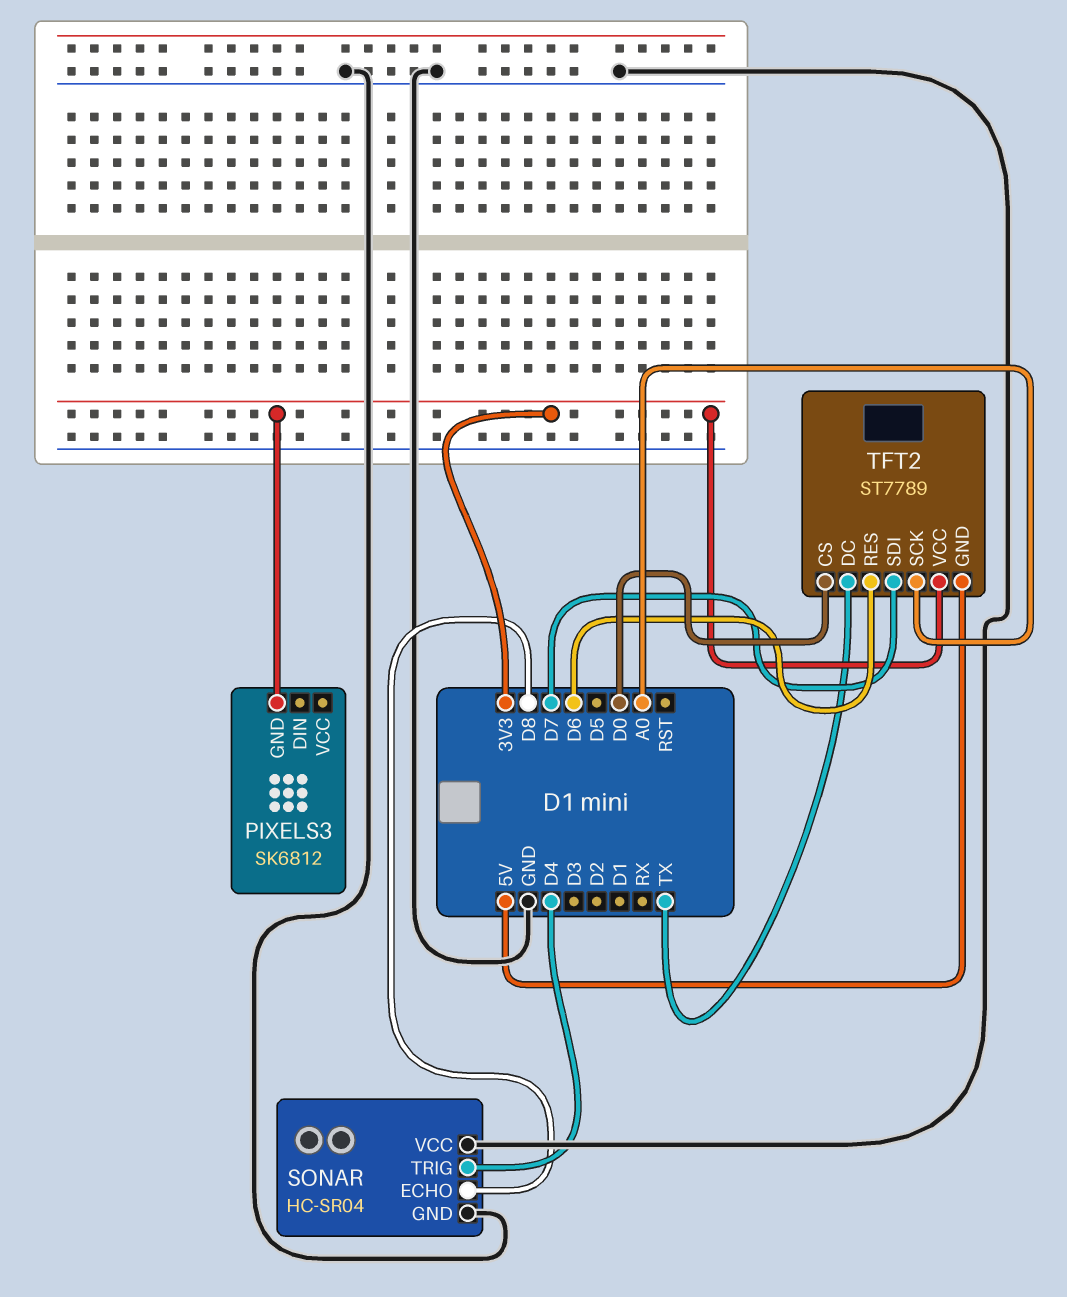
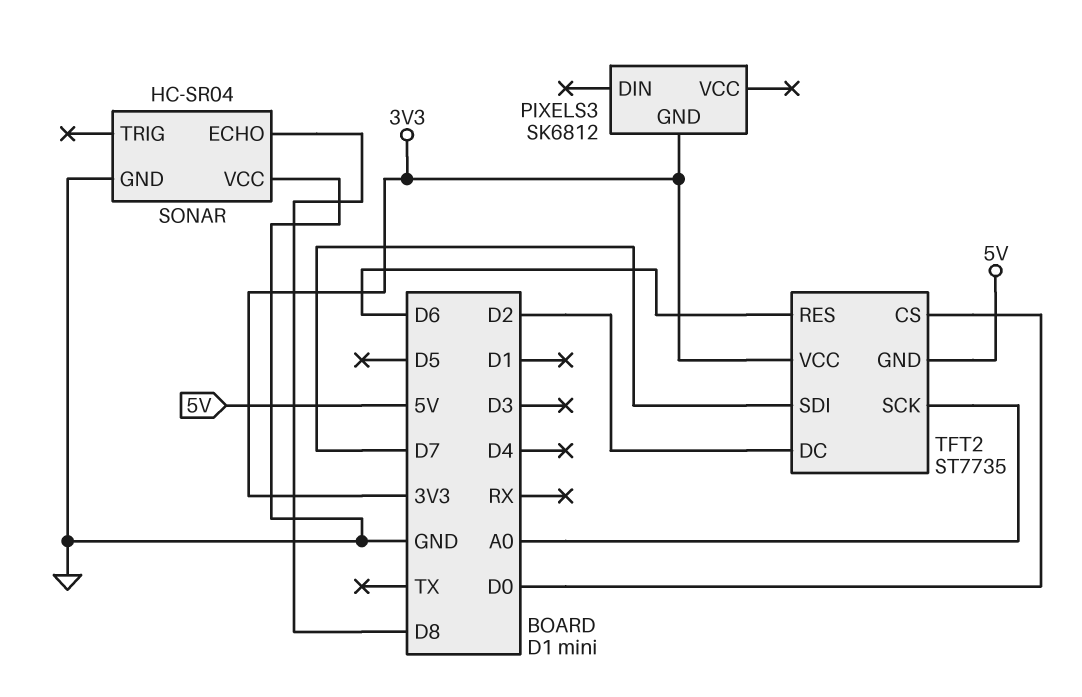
SONAR pin TRIG: D4 -> none
TFT2: ST7789 -> ST7735
TFT2 pin DC: TX -> D2

